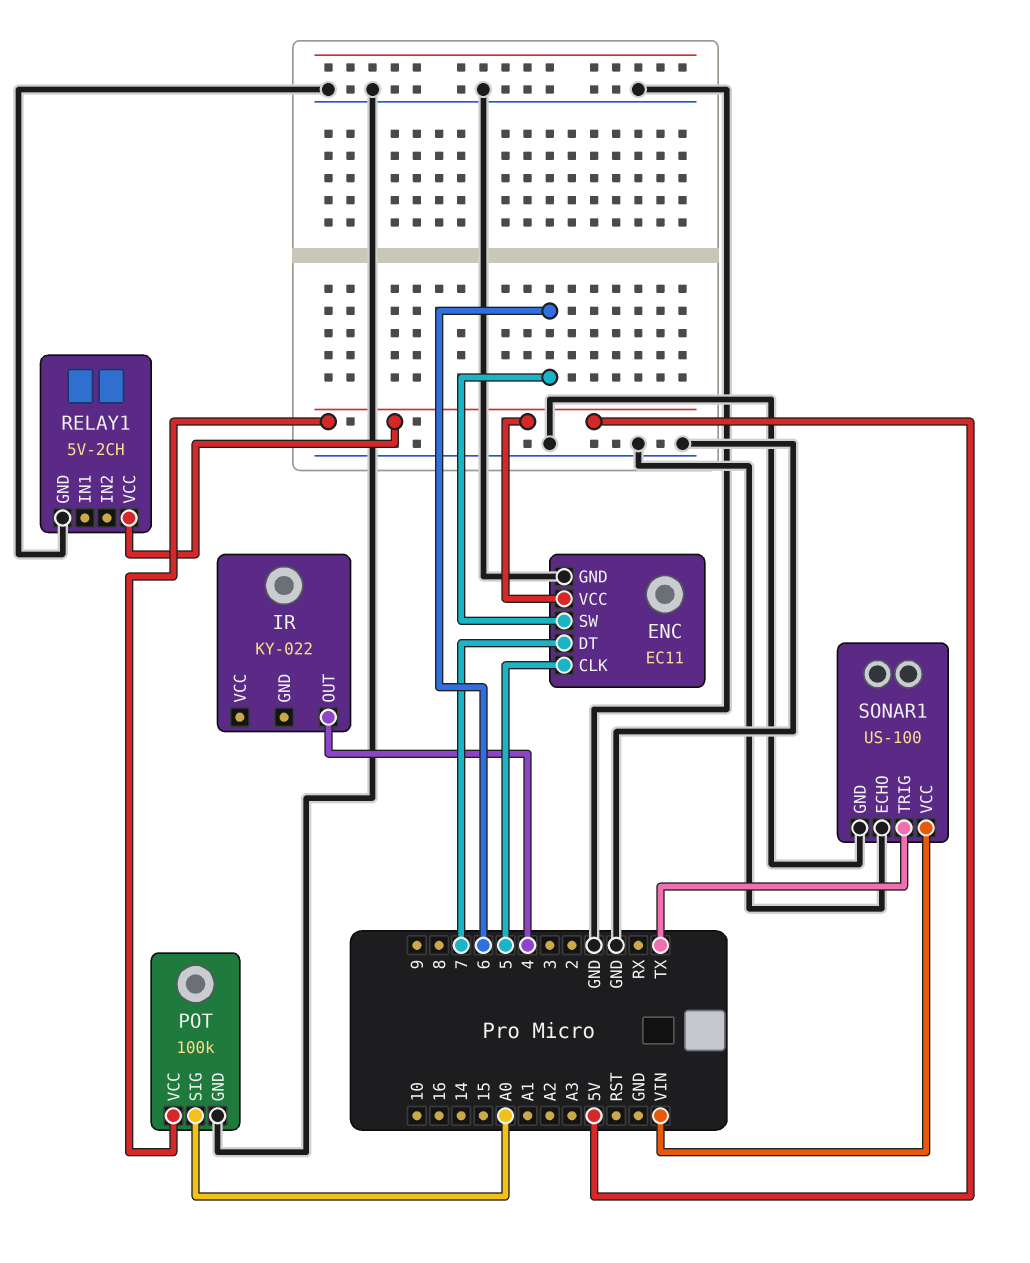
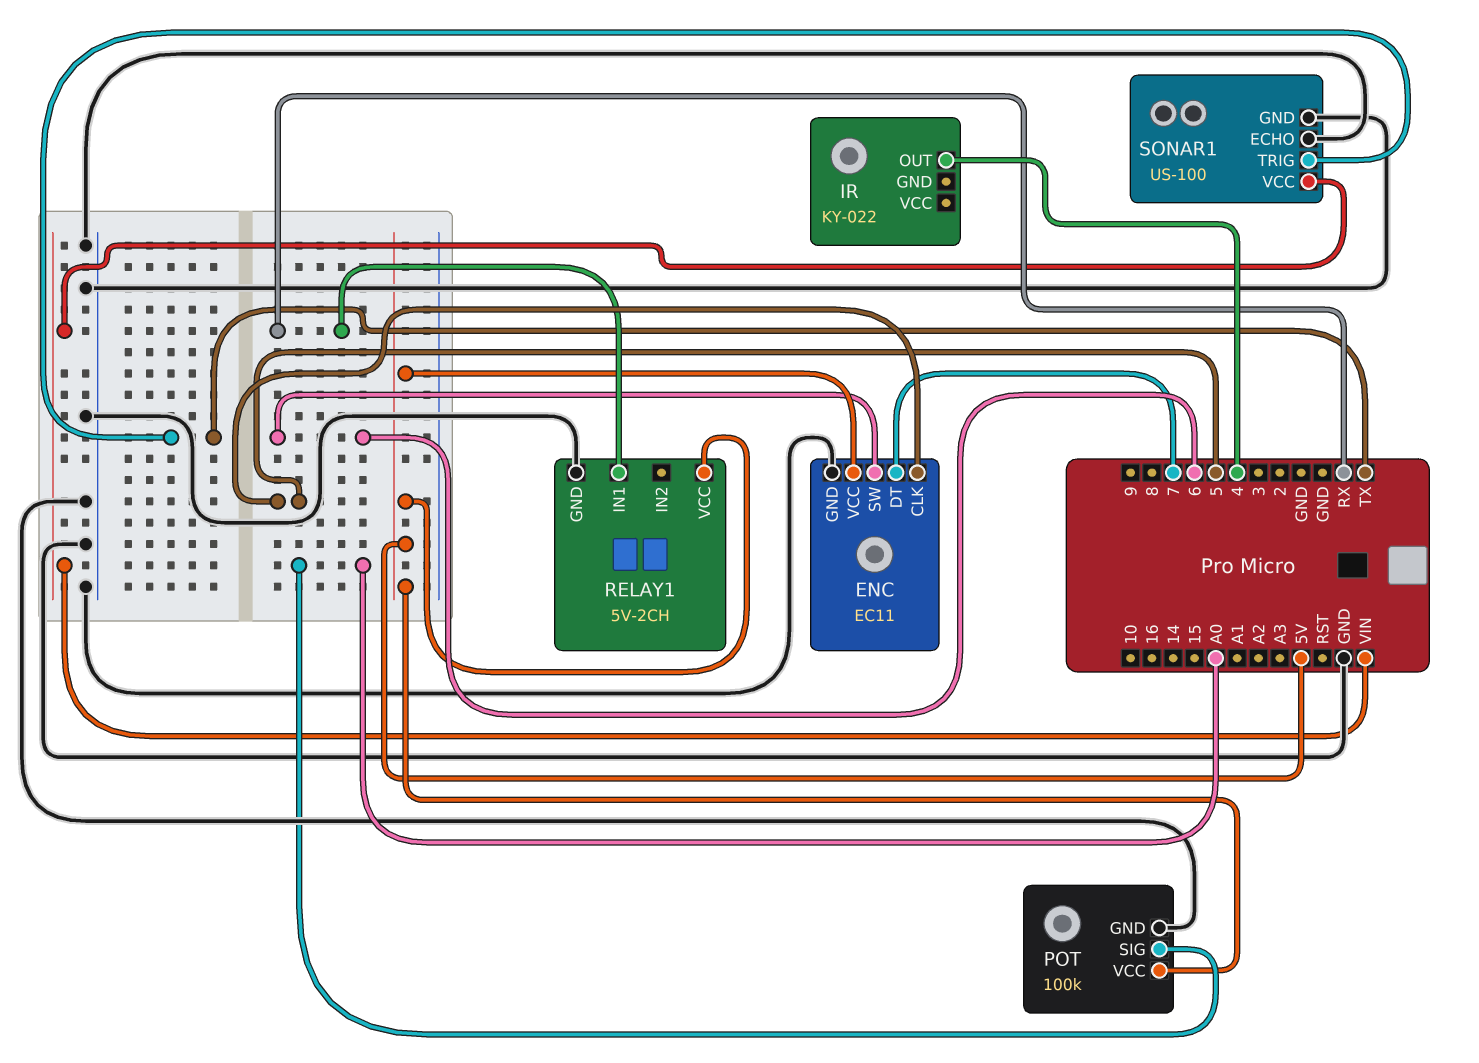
RELAY1 pin IN1: none -> RX

